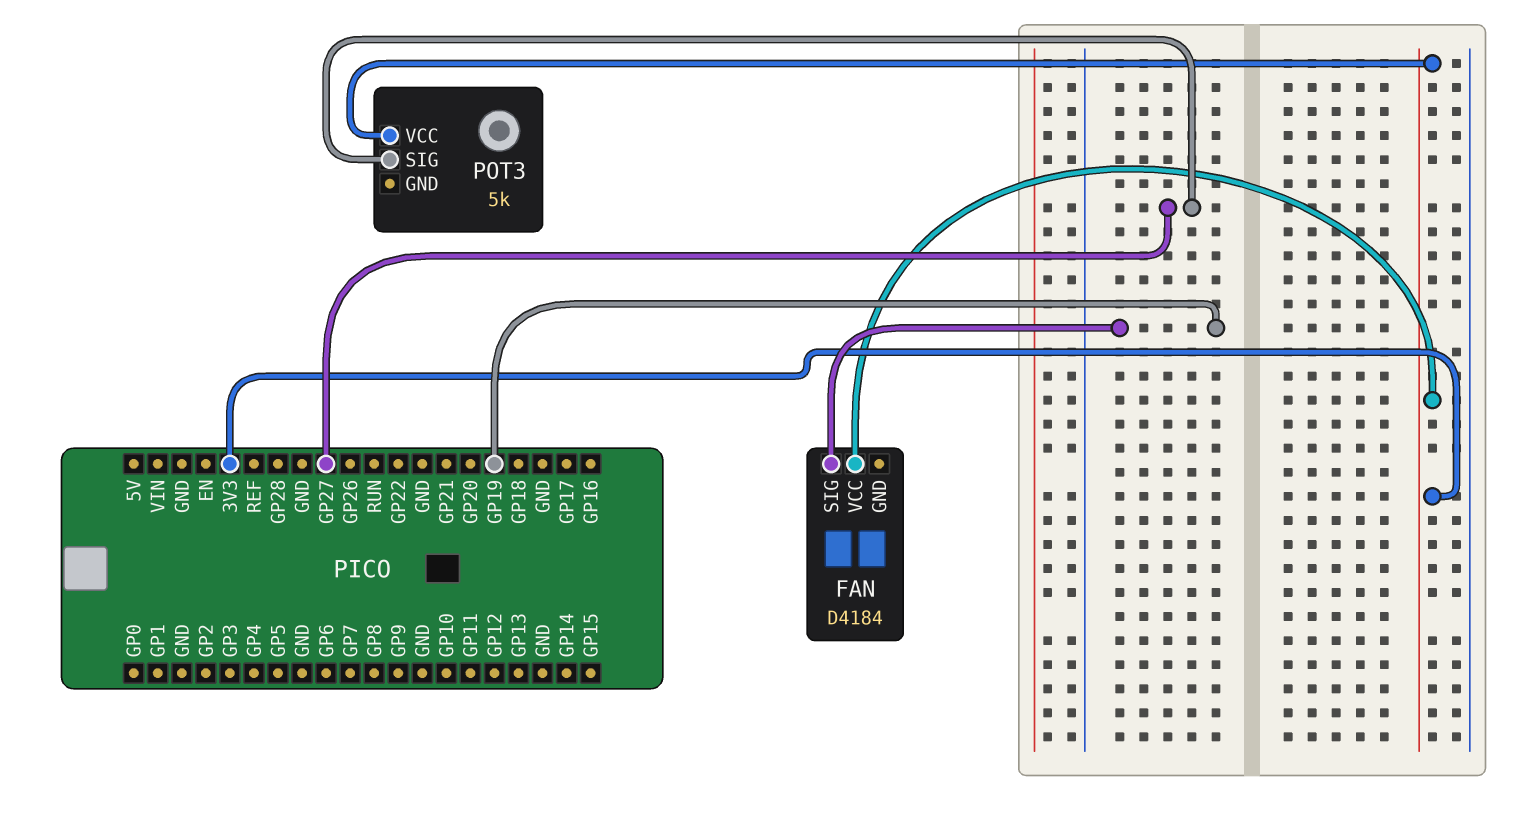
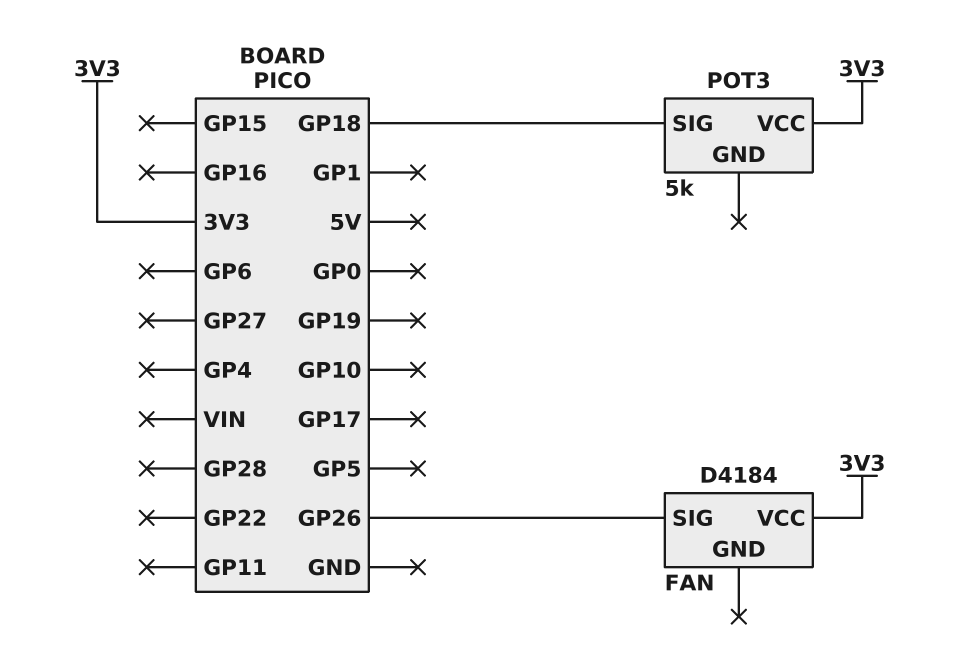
FAN pin SIG: GP19 -> GP26
POT3 pin SIG: GP27 -> GP18

